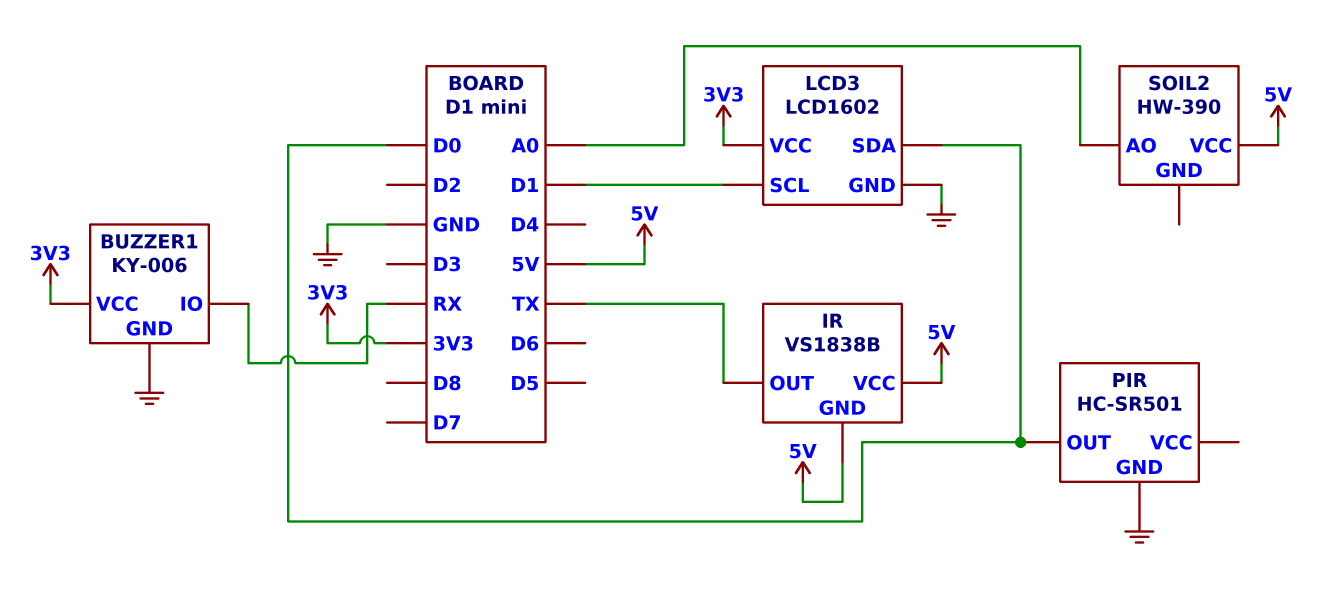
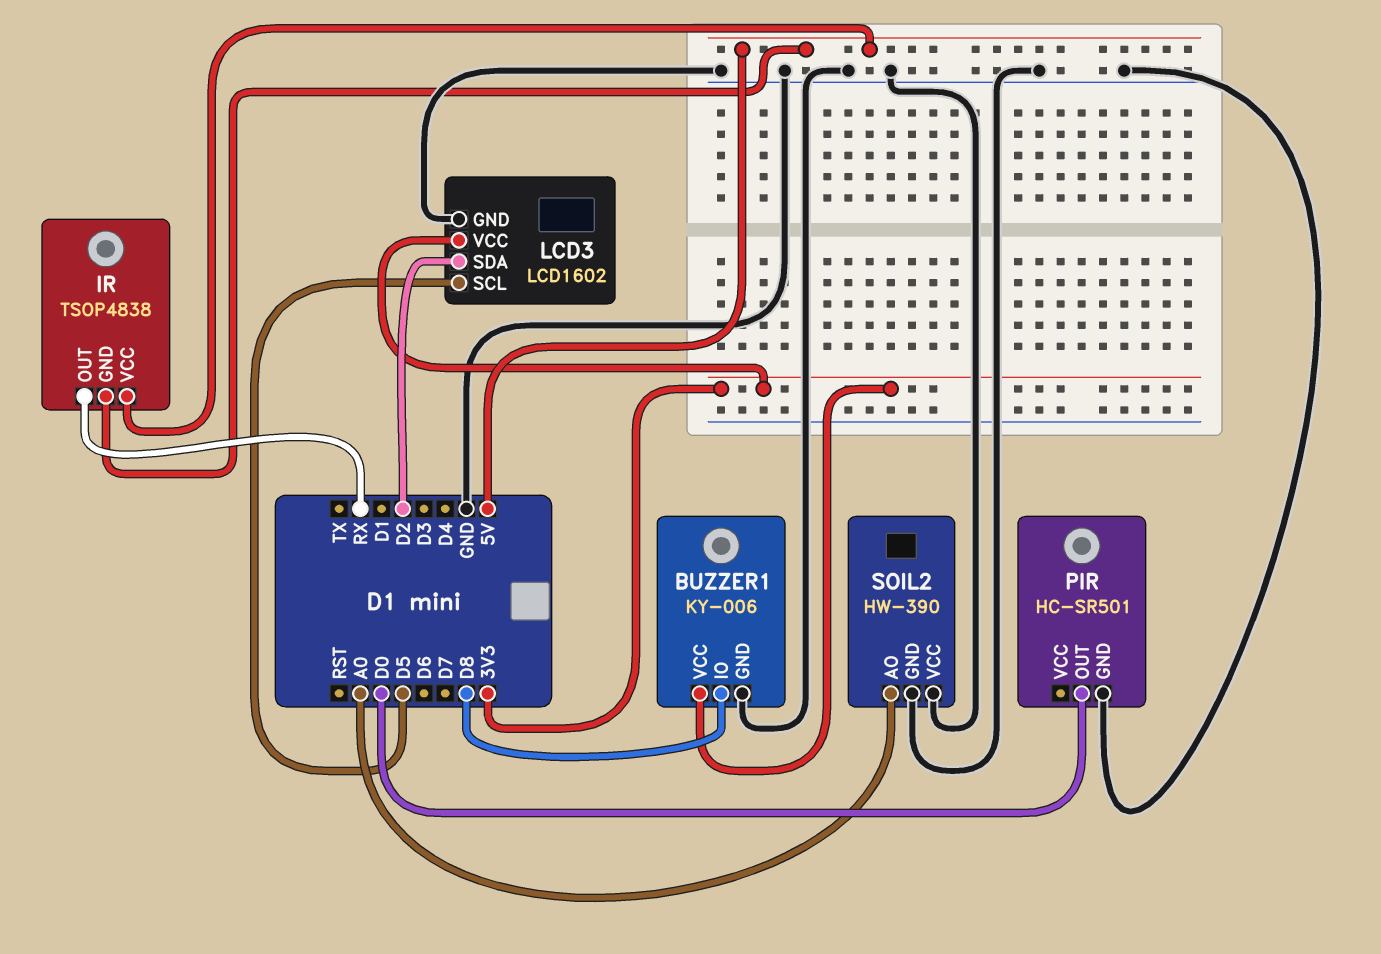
BUZZER1 pin IO: RX -> D8
IR: VS1838B -> TSOP4838
IR pin OUT: TX -> RX
LCD3 pin SCL: D1 -> D5
LCD3 pin SDA: D0 -> D2
SOIL2 pin GND: none -> GND
SOIL2 pin VCC: 5V -> GND

